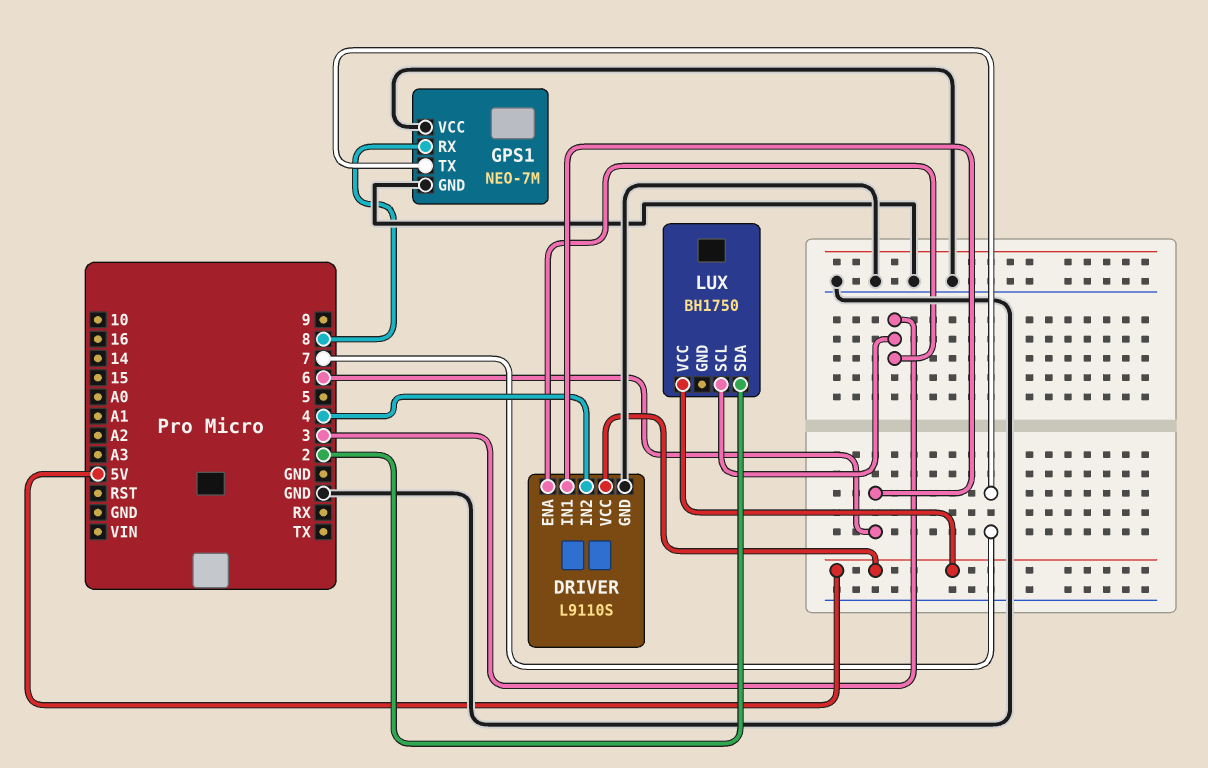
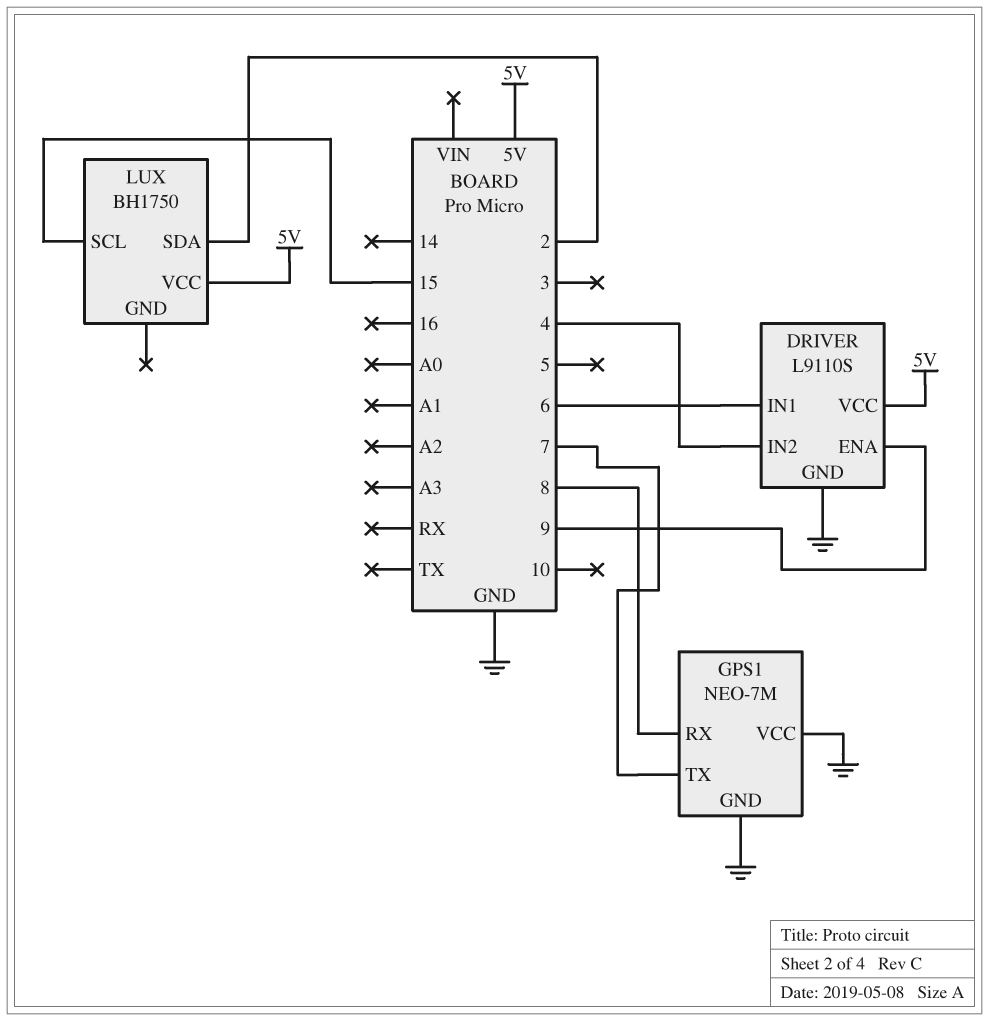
DRIVER pin ENA: 3 -> 9
LUX pin SCL: 3 -> 15

